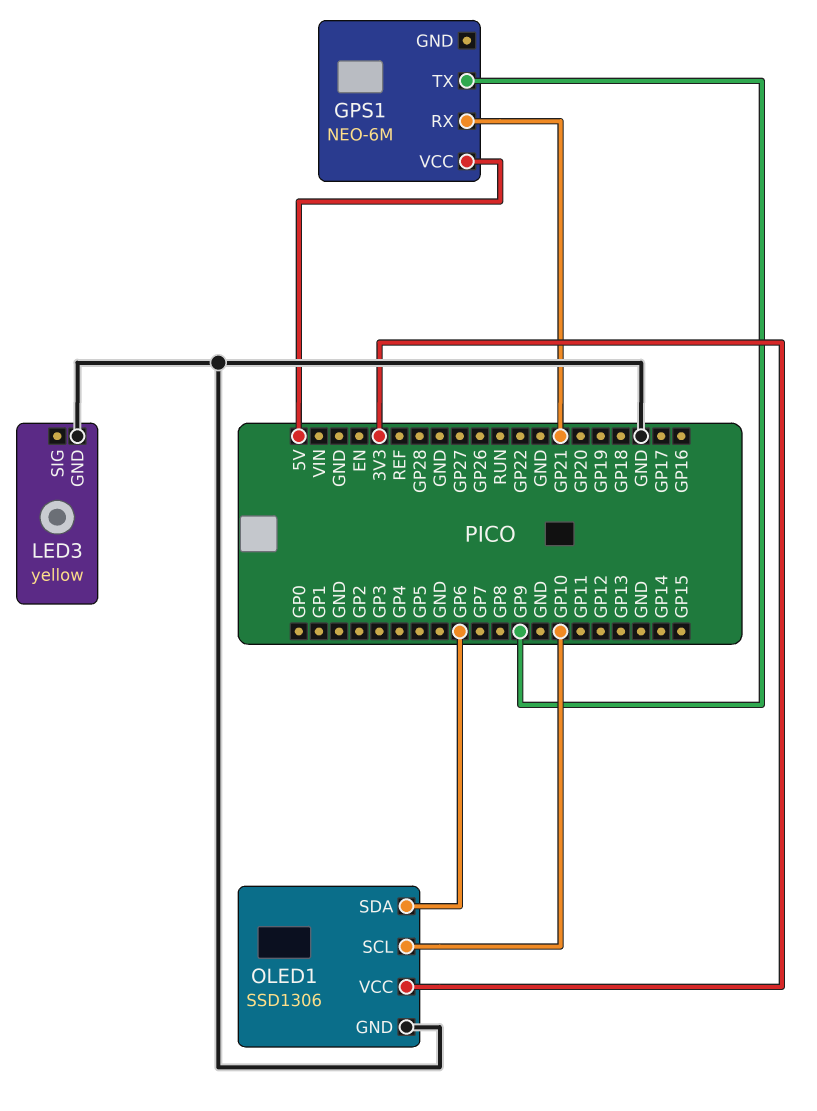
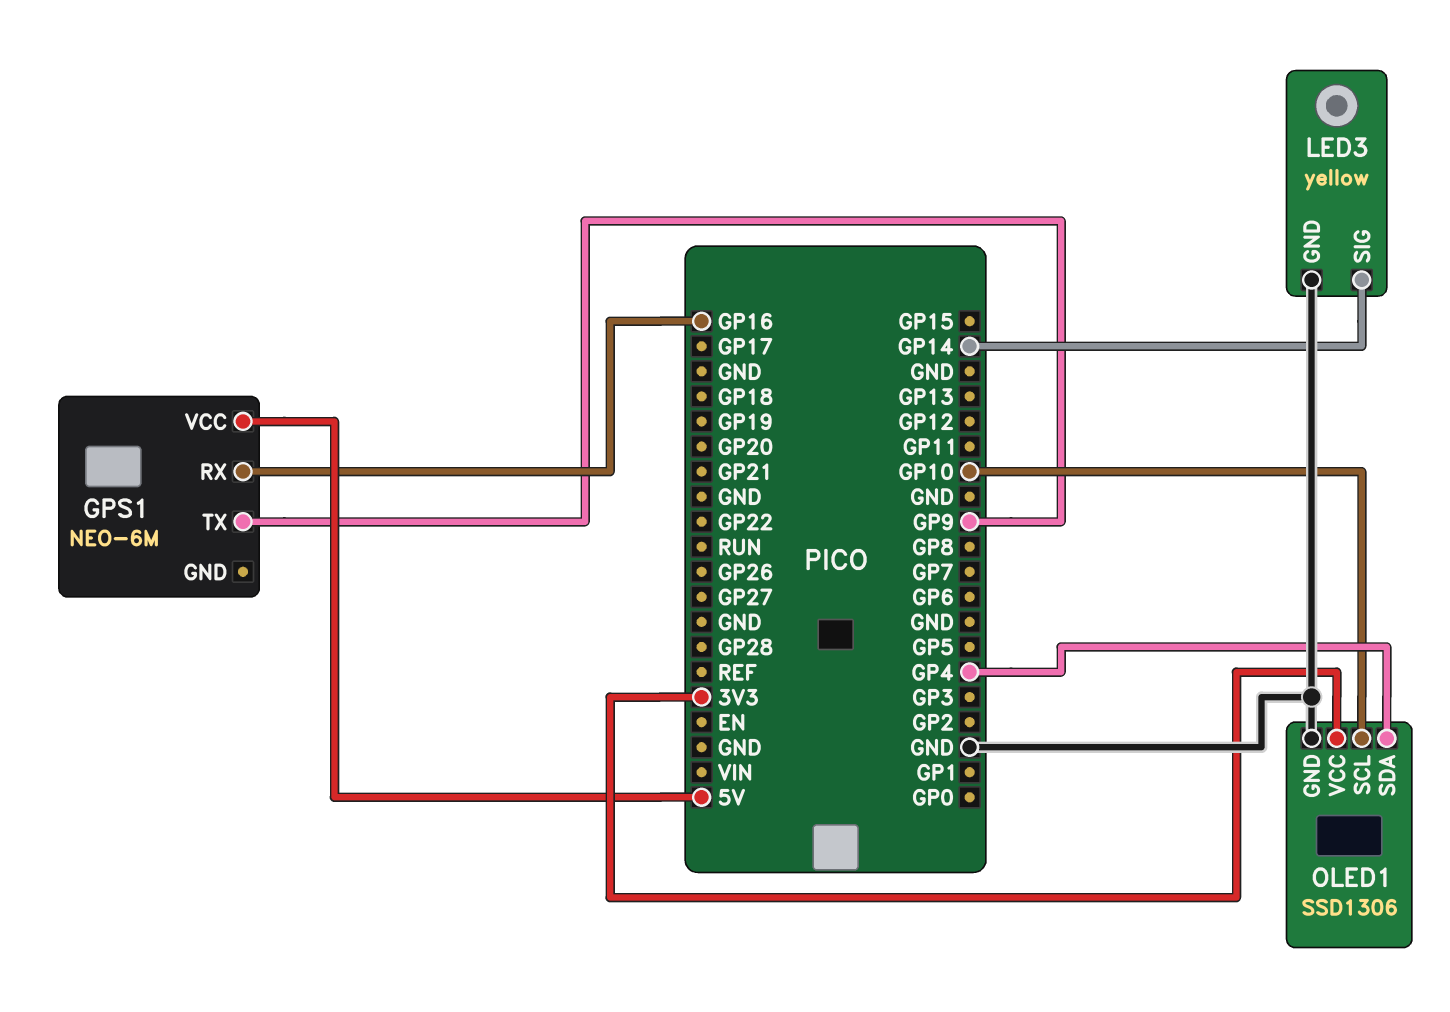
GPS1 pin RX: GP21 -> GP16
LED3 pin SIG: none -> GP14
OLED1 pin SDA: GP6 -> GP4

